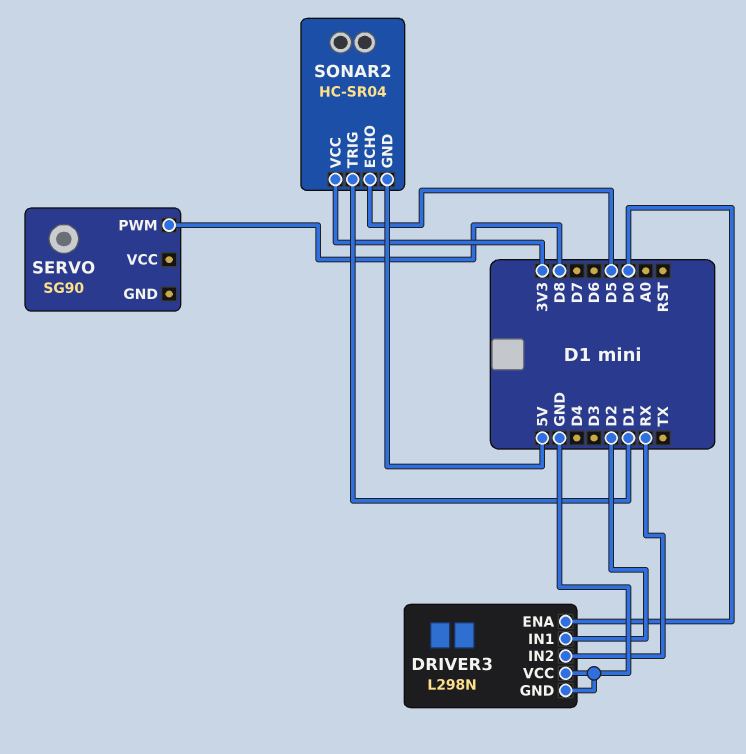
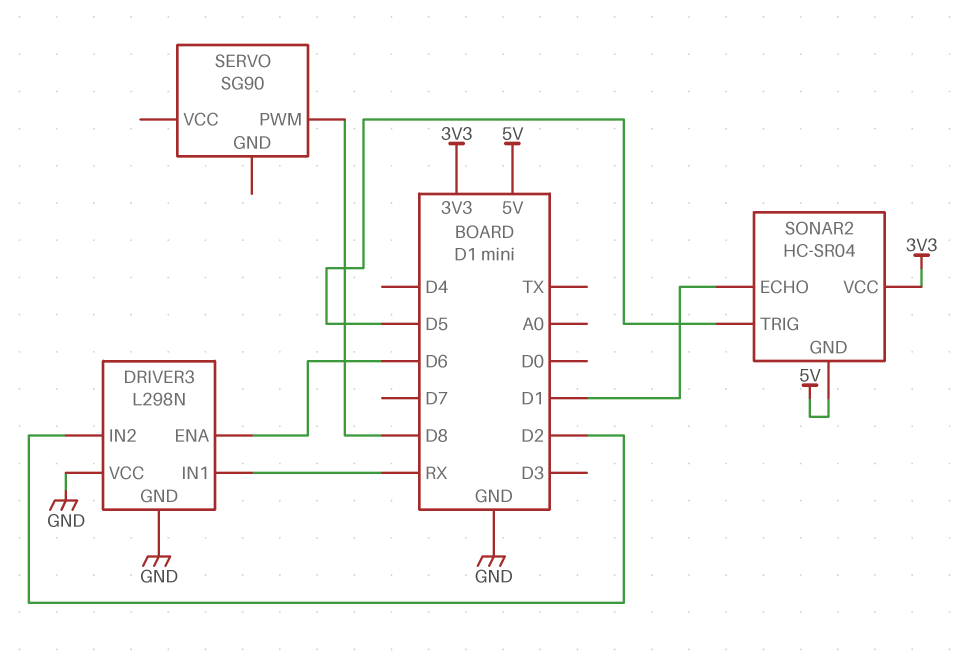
DRIVER3 pin ENA: D0 -> D6
DRIVER3 pin IN1: D2 -> RX
DRIVER3 pin IN2: RX -> D2
SONAR2 pin ECHO: D5 -> D1
SONAR2 pin TRIG: D1 -> D5

